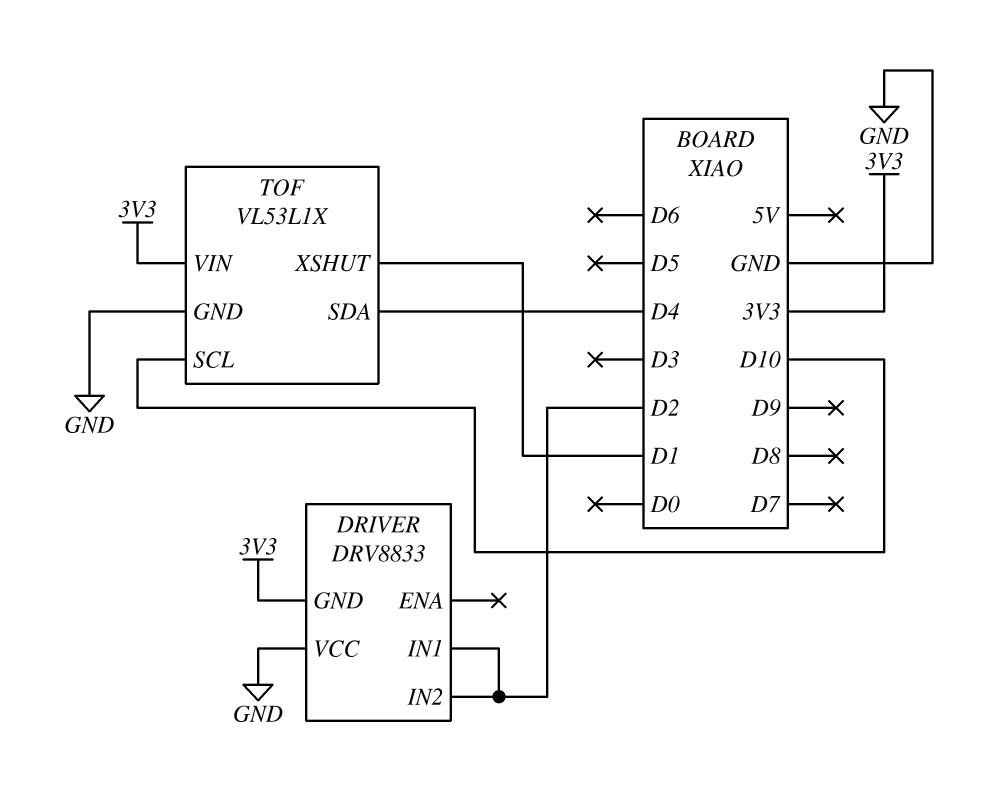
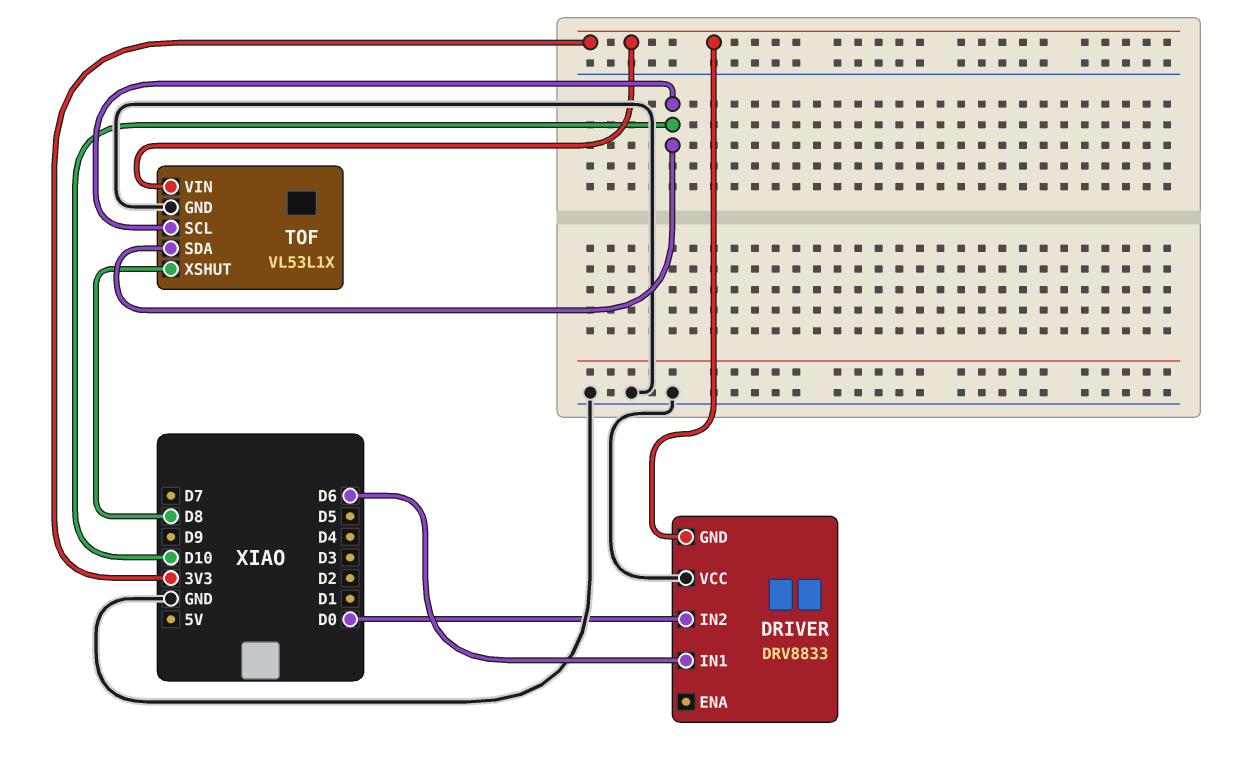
DRIVER pin IN1: D2 -> D6
DRIVER pin IN2: D2 -> D0
TOF pin SDA: D4 -> D10
TOF pin XSHUT: D1 -> D8

